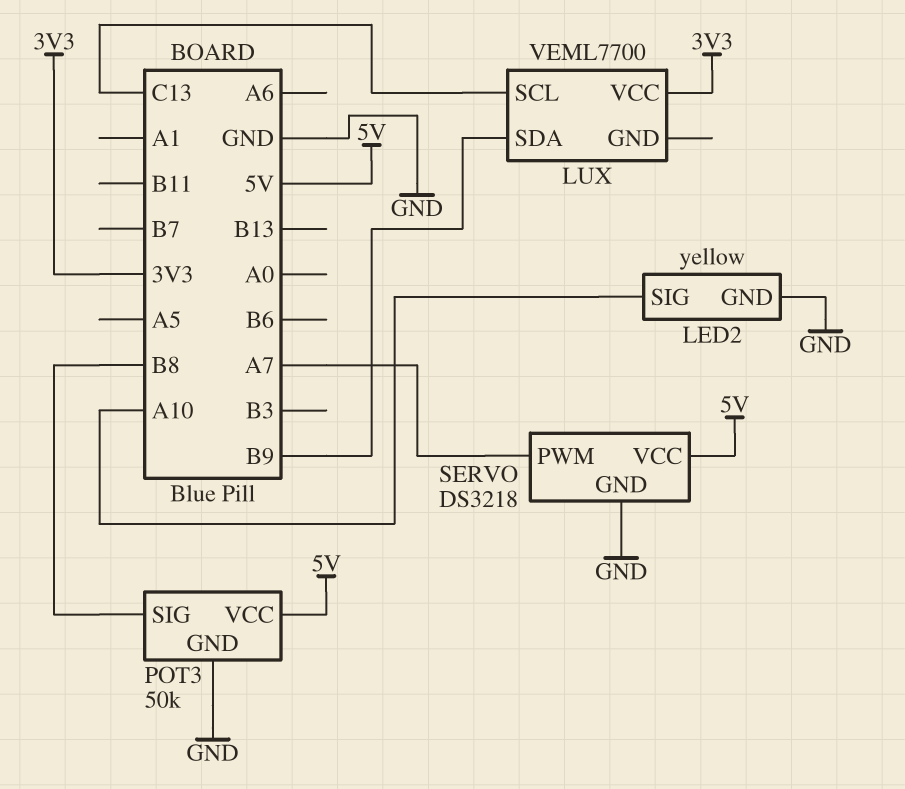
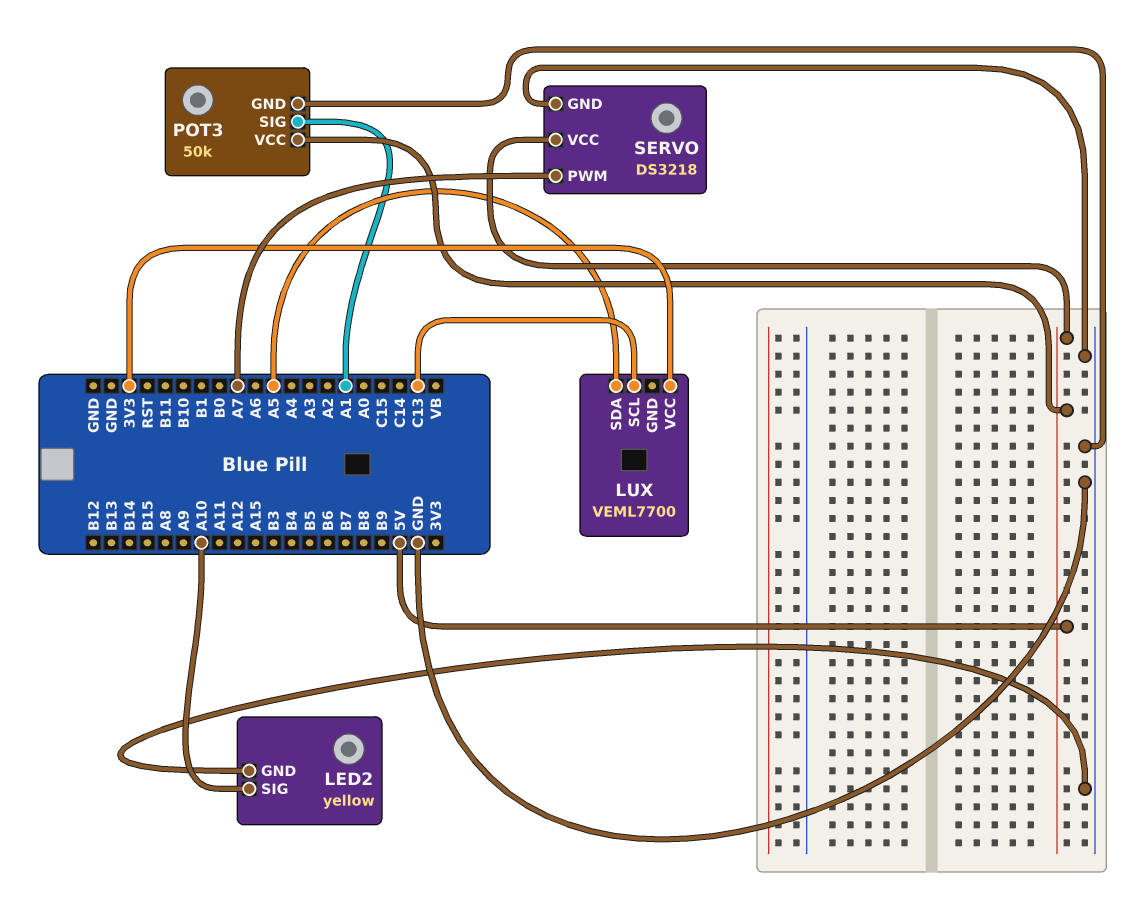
LUX pin SDA: B9 -> A5
POT3 pin SIG: B8 -> A1

